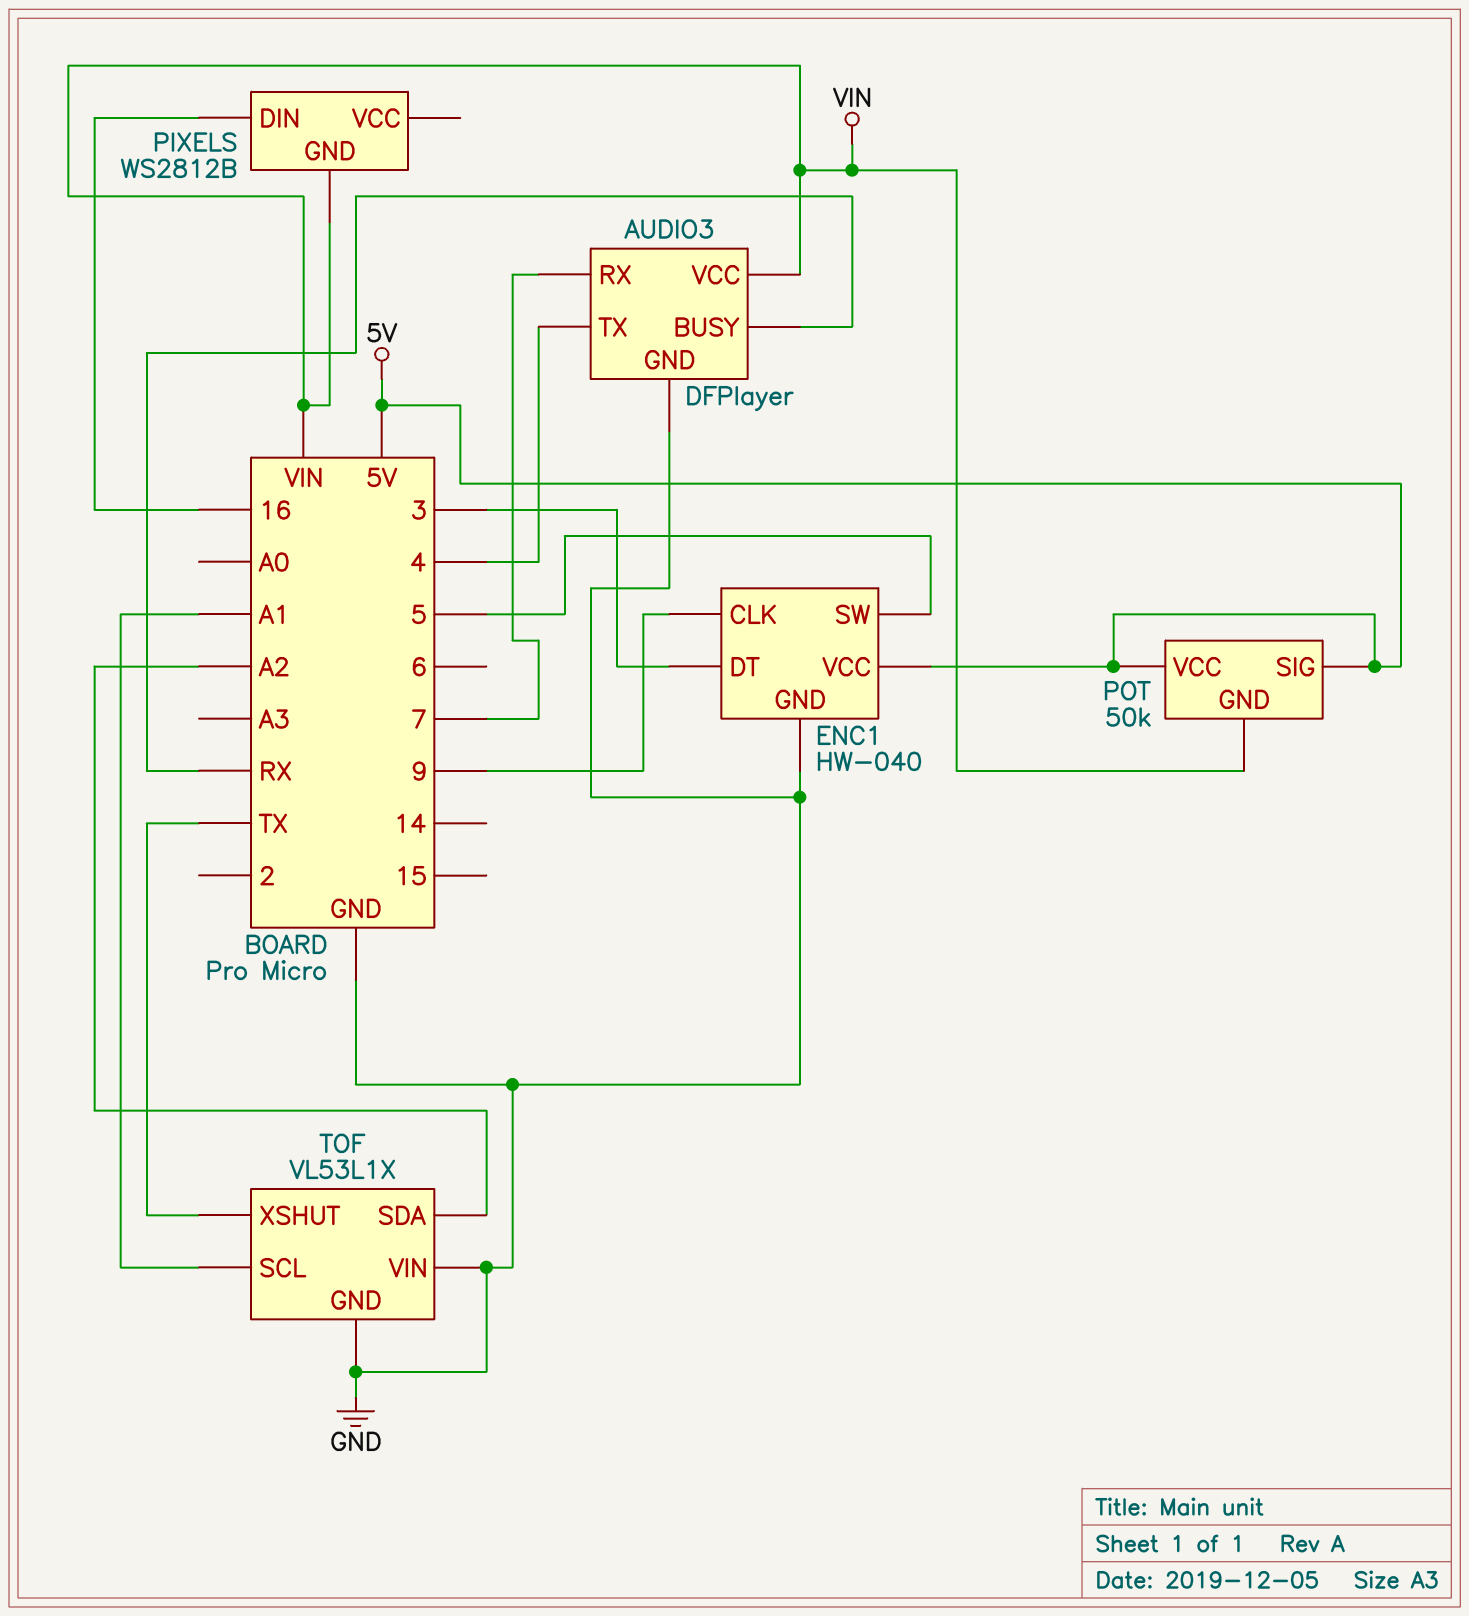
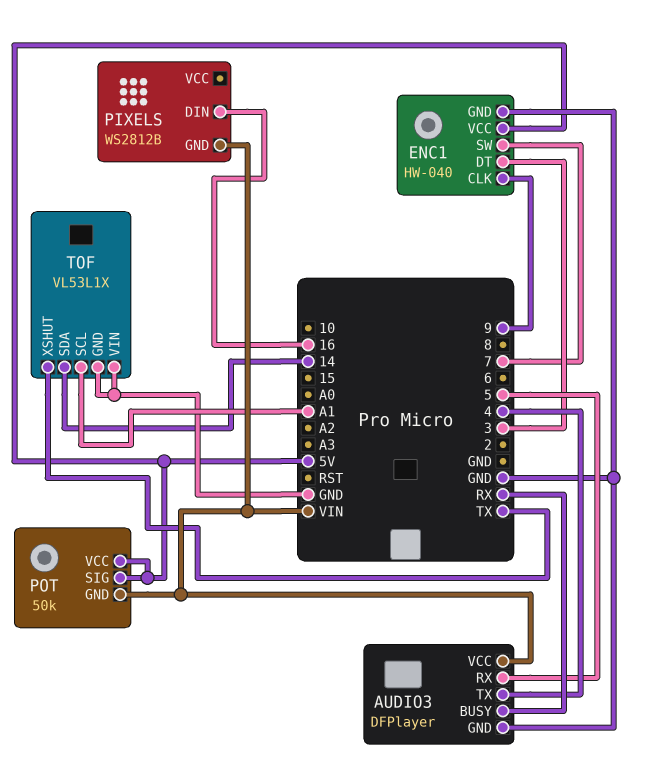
AUDIO3 pin RX: 7 -> 5
ENC1 pin SW: 5 -> 7
TOF pin SDA: A2 -> 14

